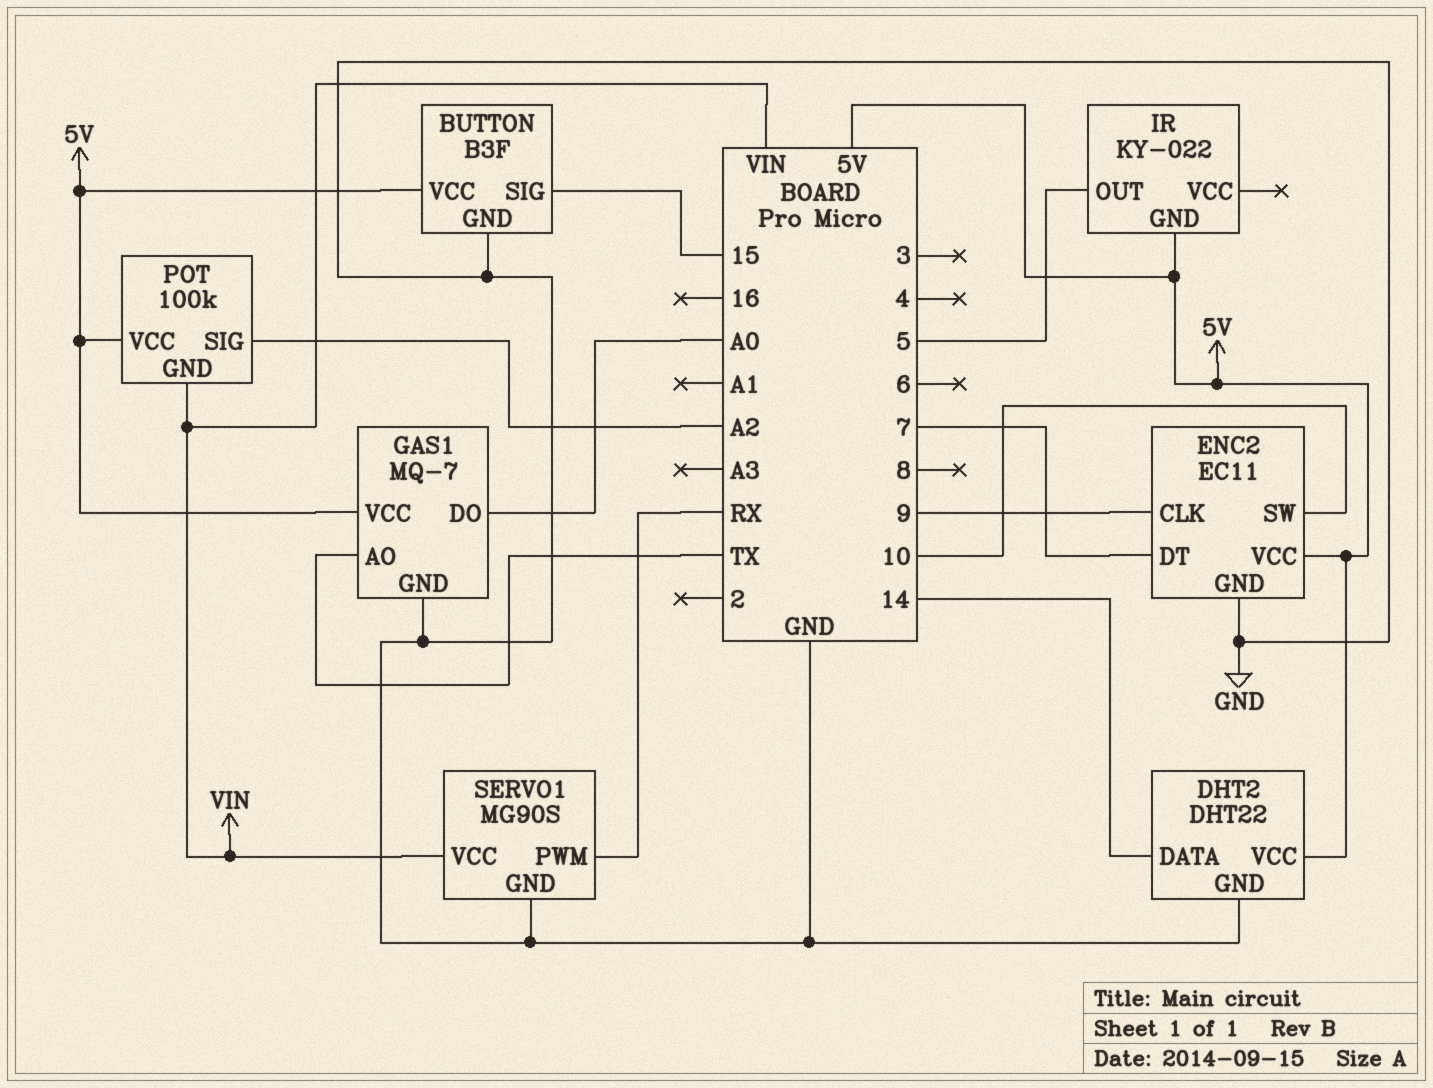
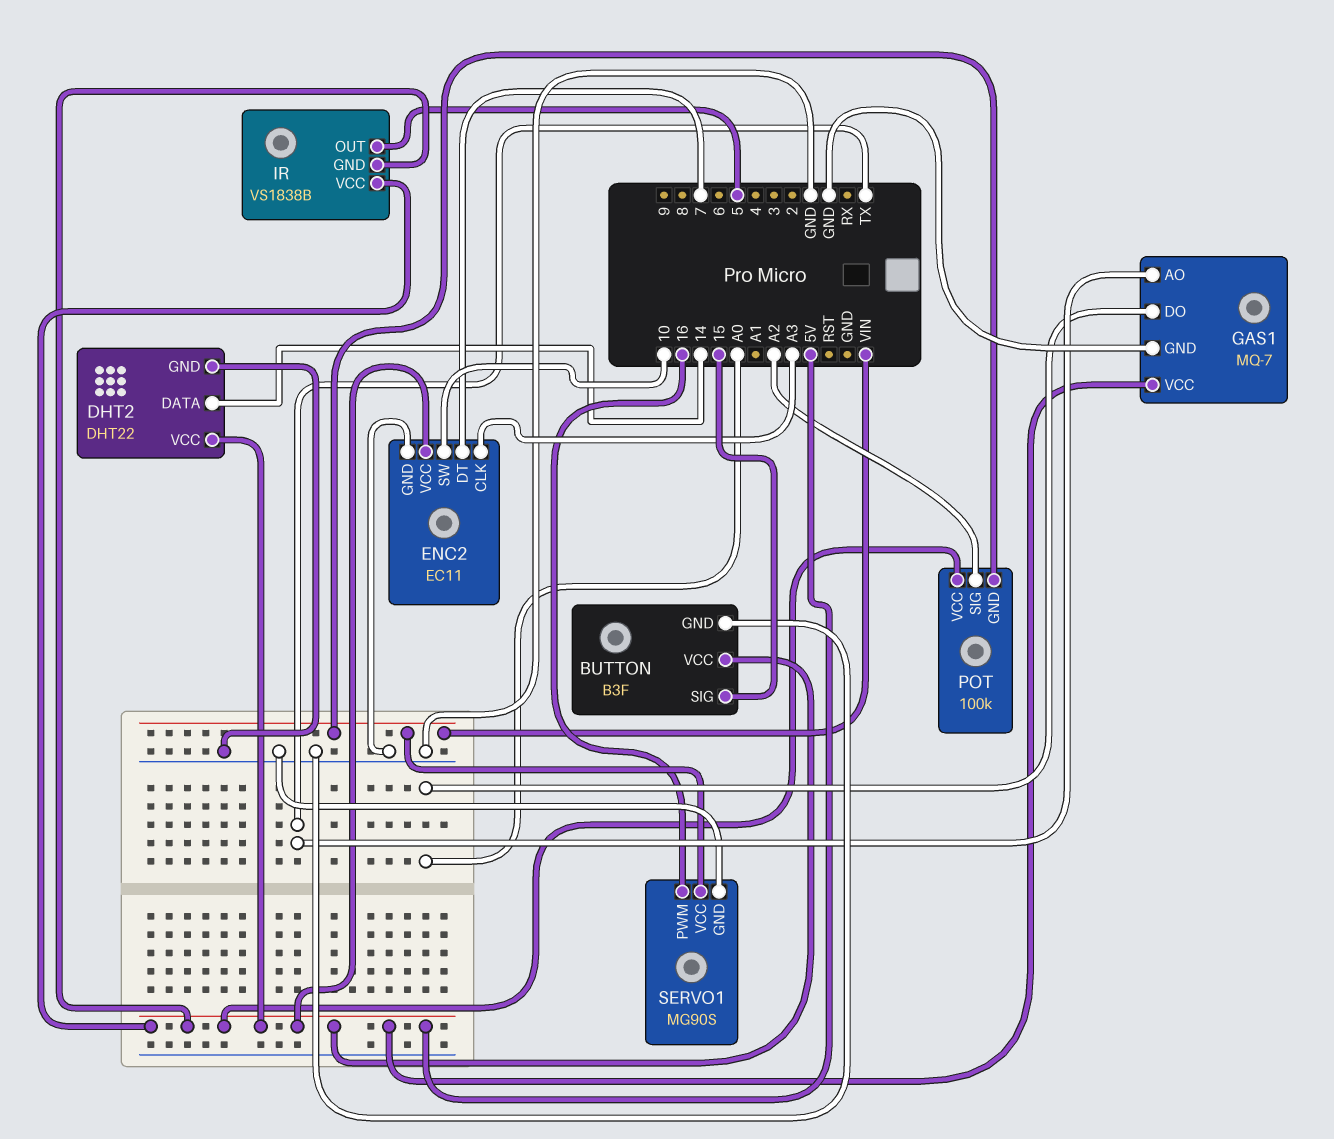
ENC2 pin CLK: 9 -> A3
IR: KY-022 -> VS1838B
IR pin VCC: none -> 5V
SERVO1 pin PWM: RX -> 16

